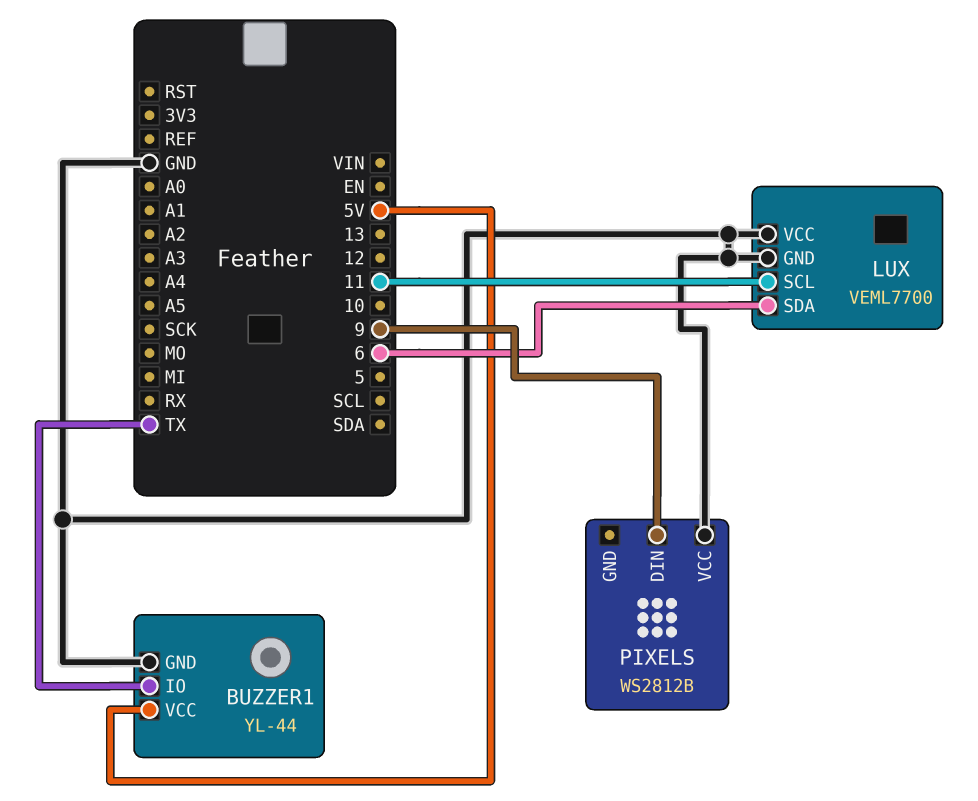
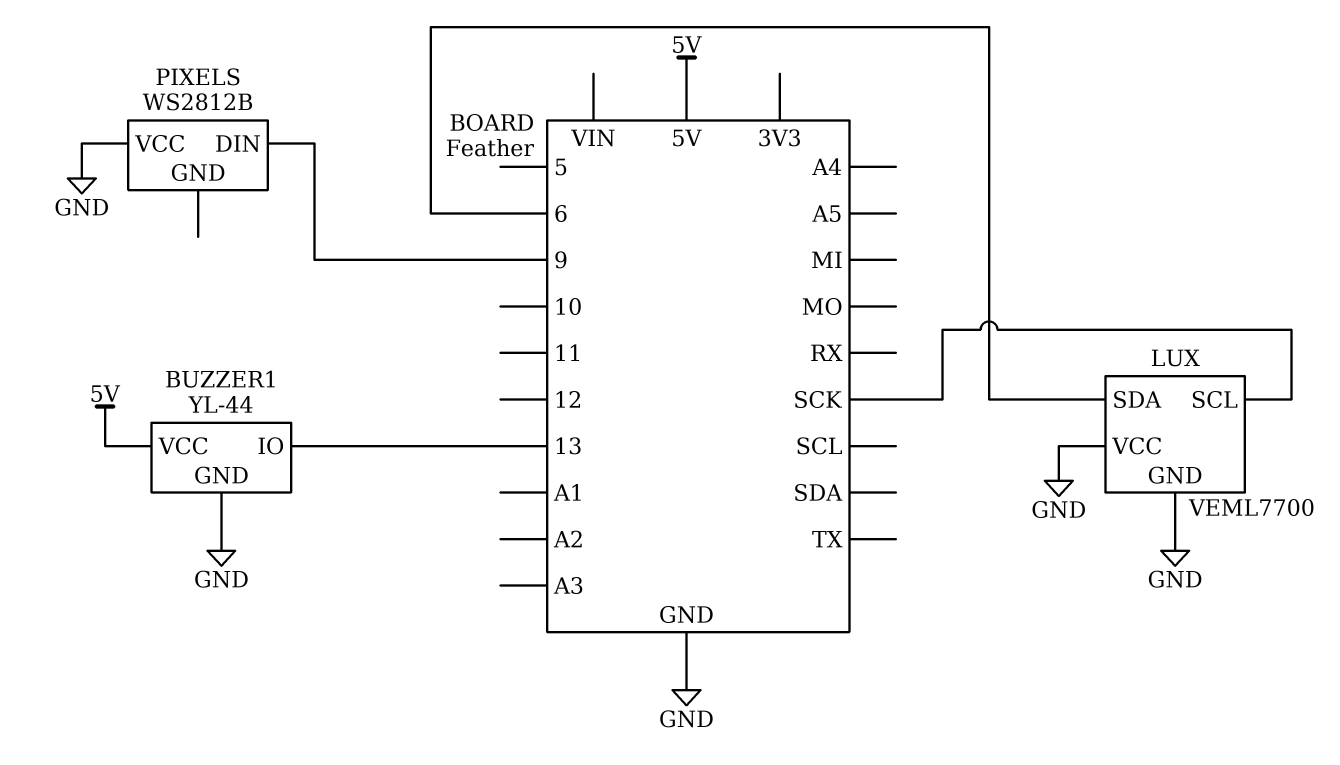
BUZZER1 pin IO: TX -> 13
LUX pin SCL: 11 -> SCK

